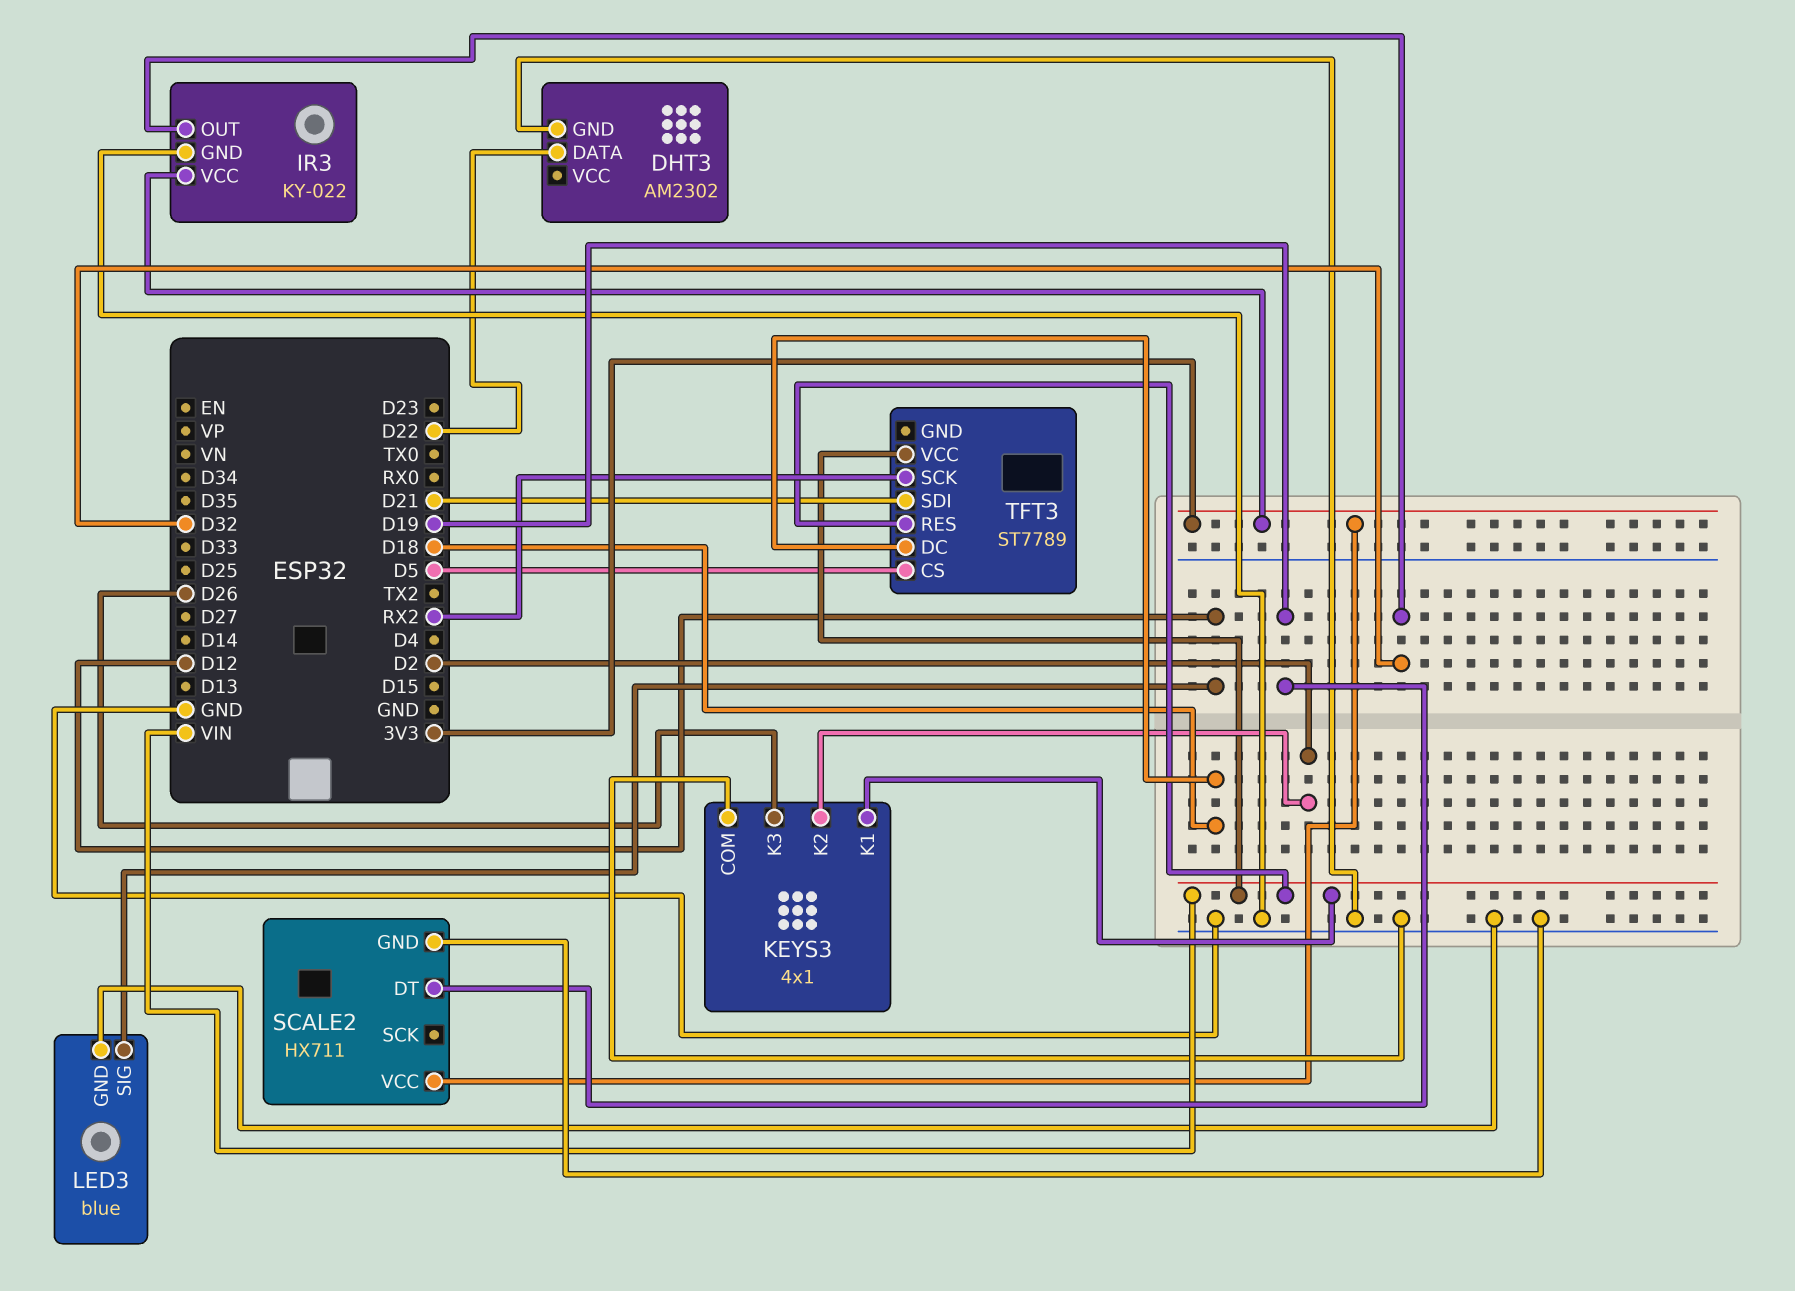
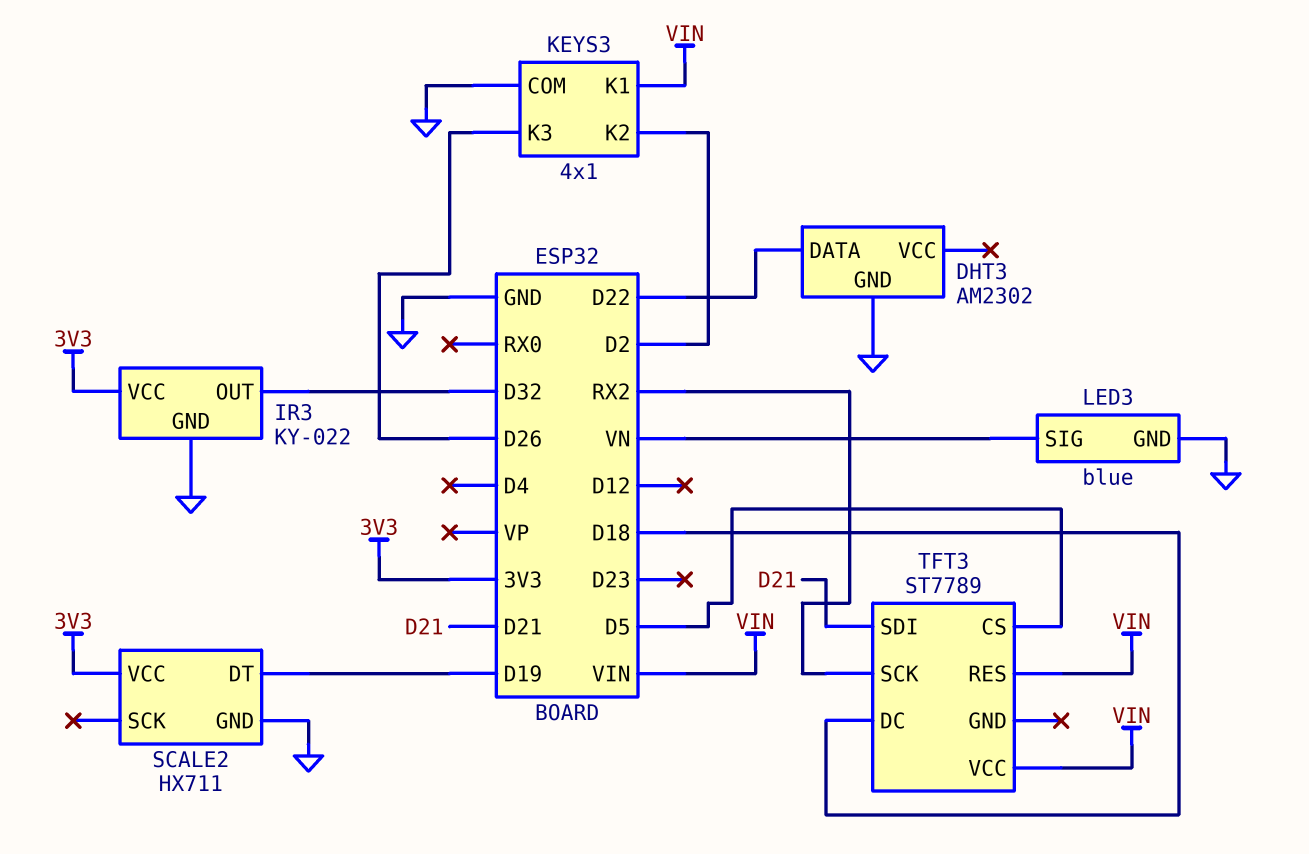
LED3 pin SIG: D12 -> VN

